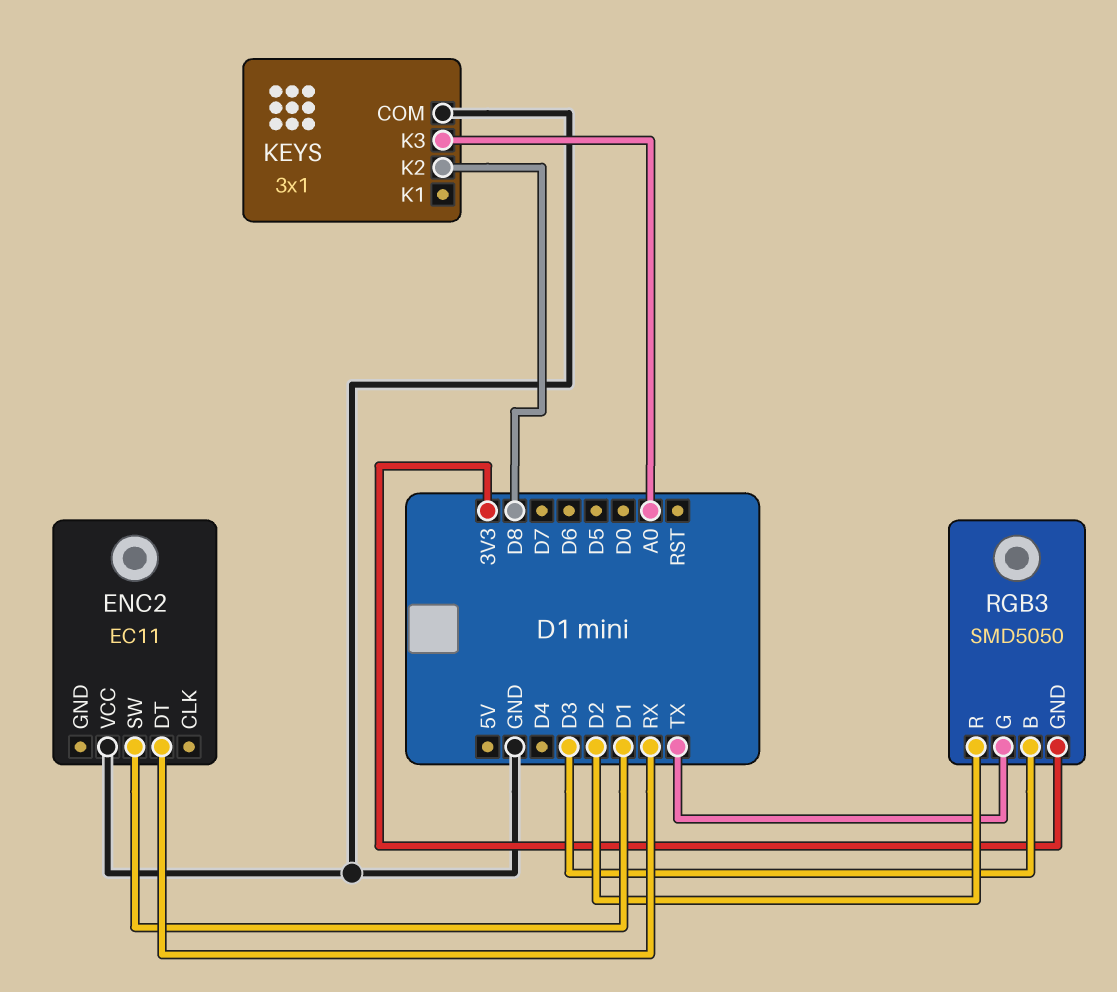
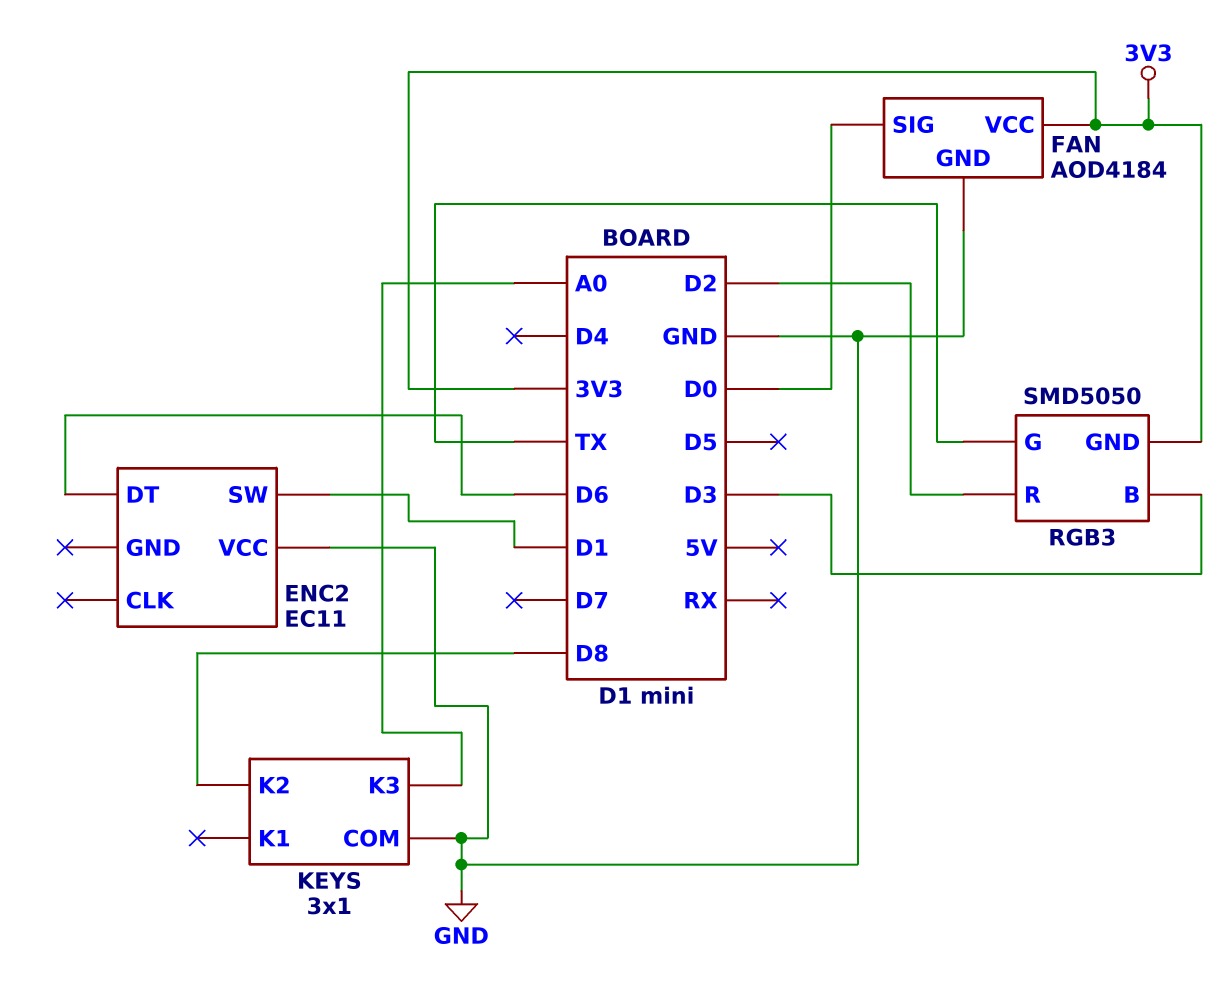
ENC2 pin DT: RX -> D6
FAN: none -> AOD4184
FAN pin GND: none -> GND
FAN pin SIG: none -> D0
FAN pin VCC: none -> 3V3

